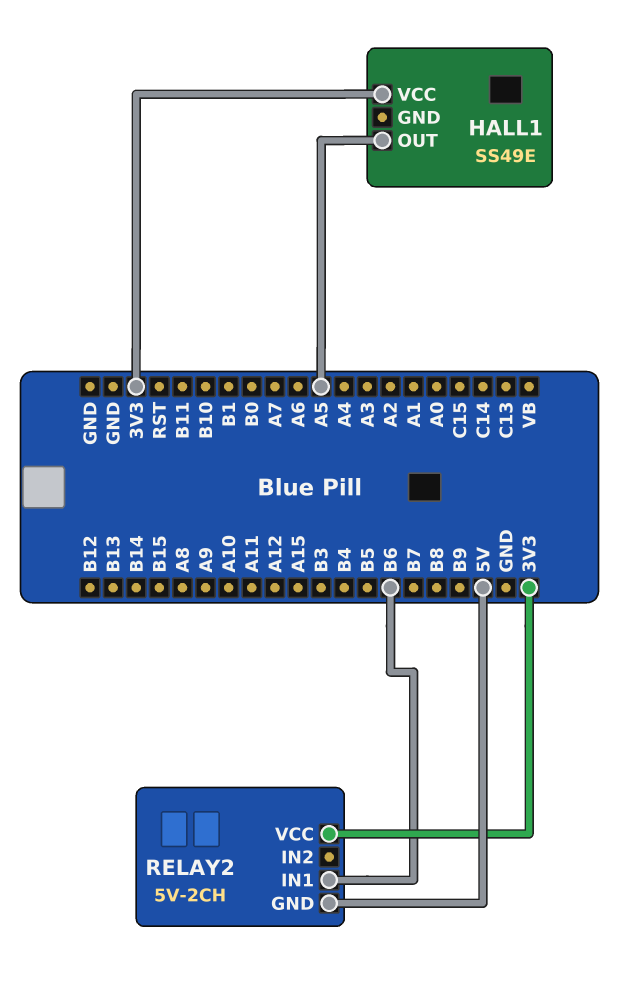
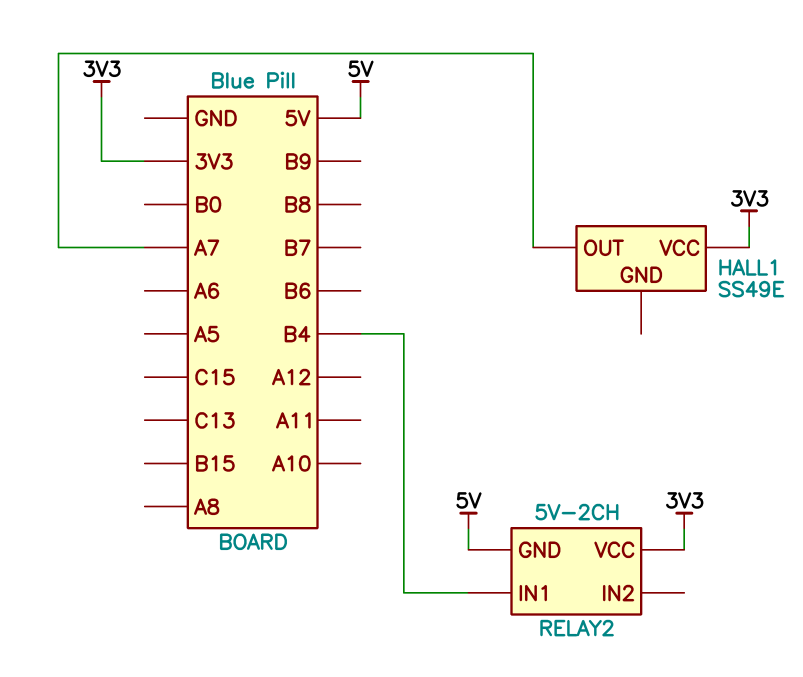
HALL1 pin OUT: A5 -> A7
RELAY2 pin IN1: B6 -> B4

